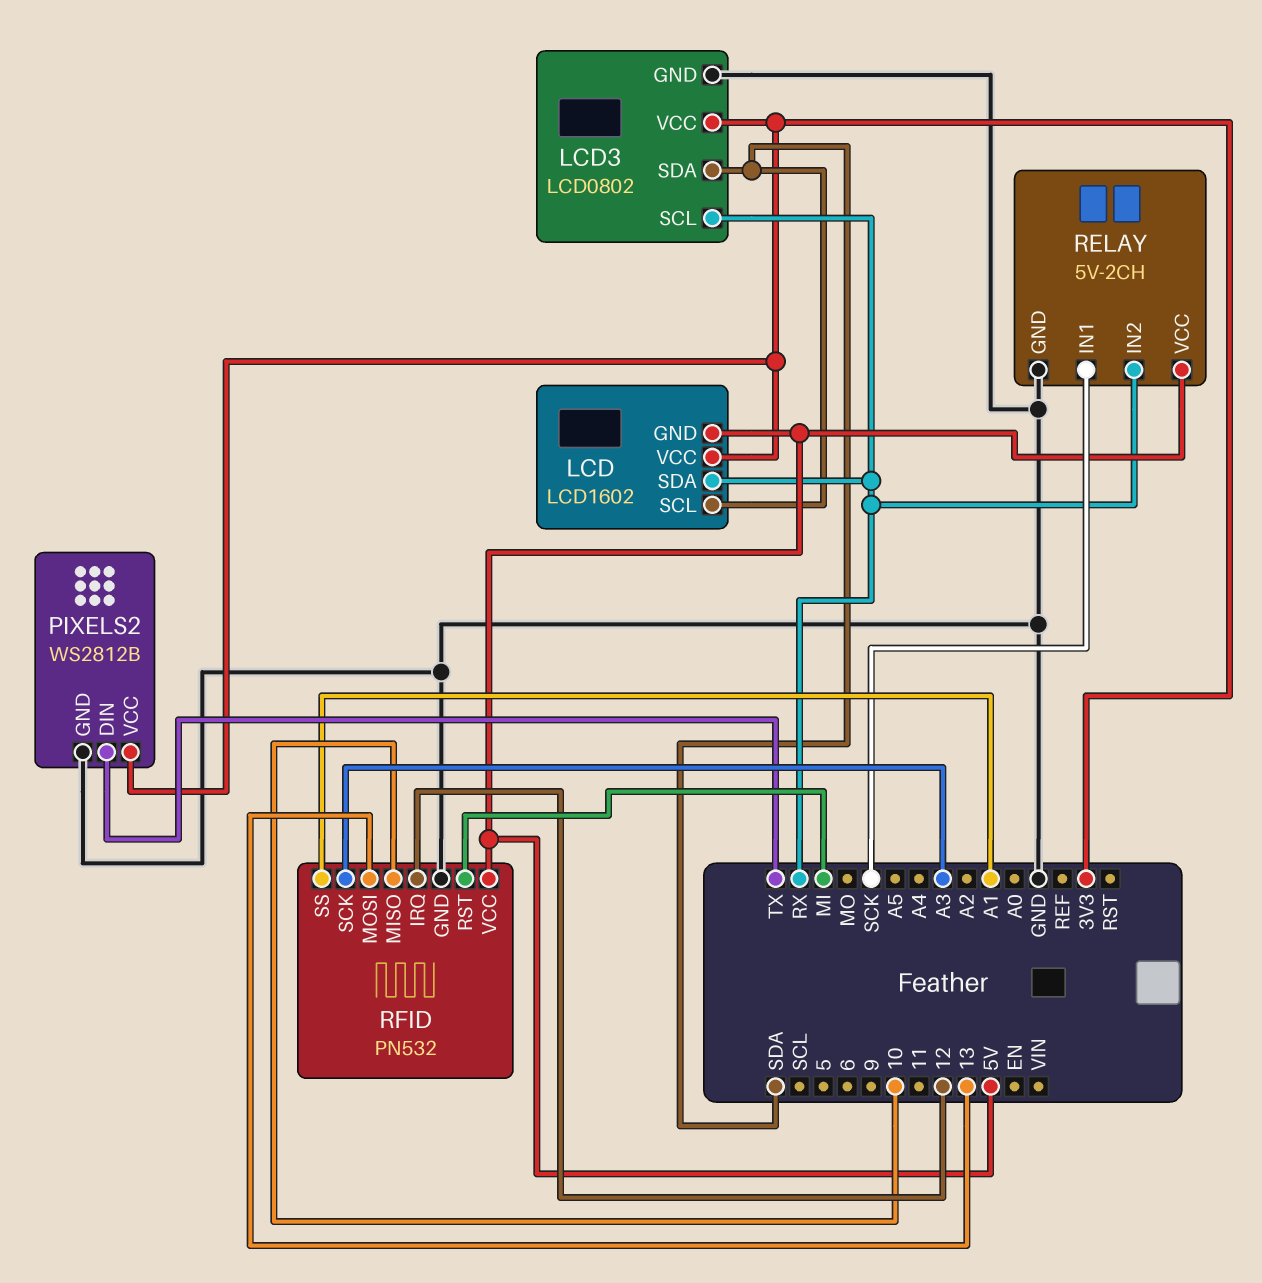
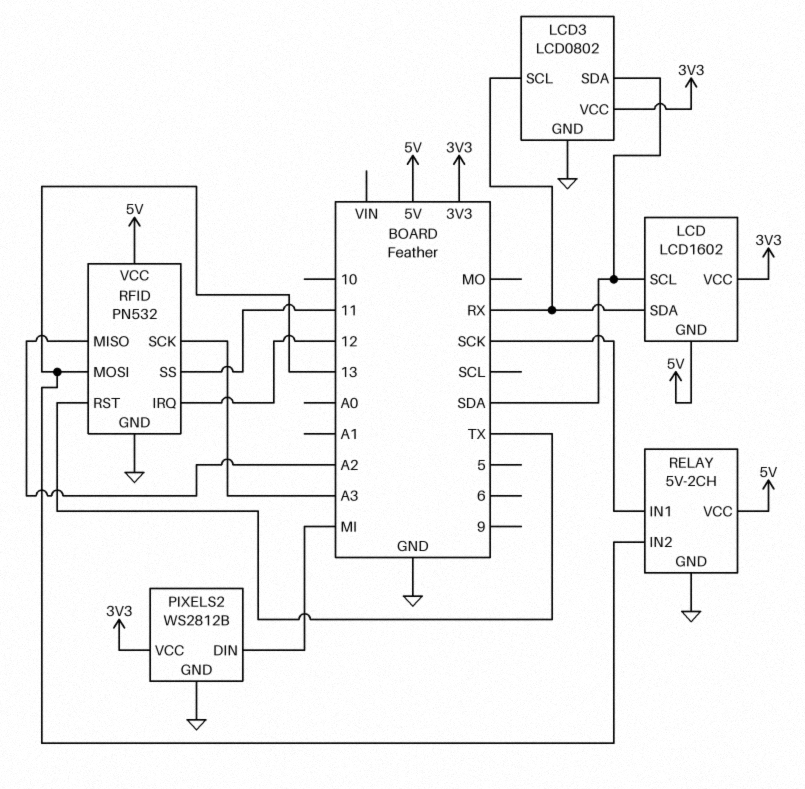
PIXELS2 pin DIN: TX -> MI
RELAY pin IN2: RX -> 13
RFID pin MISO: 10 -> A2
RFID pin RST: MI -> TX
RFID pin SS: A1 -> 11

